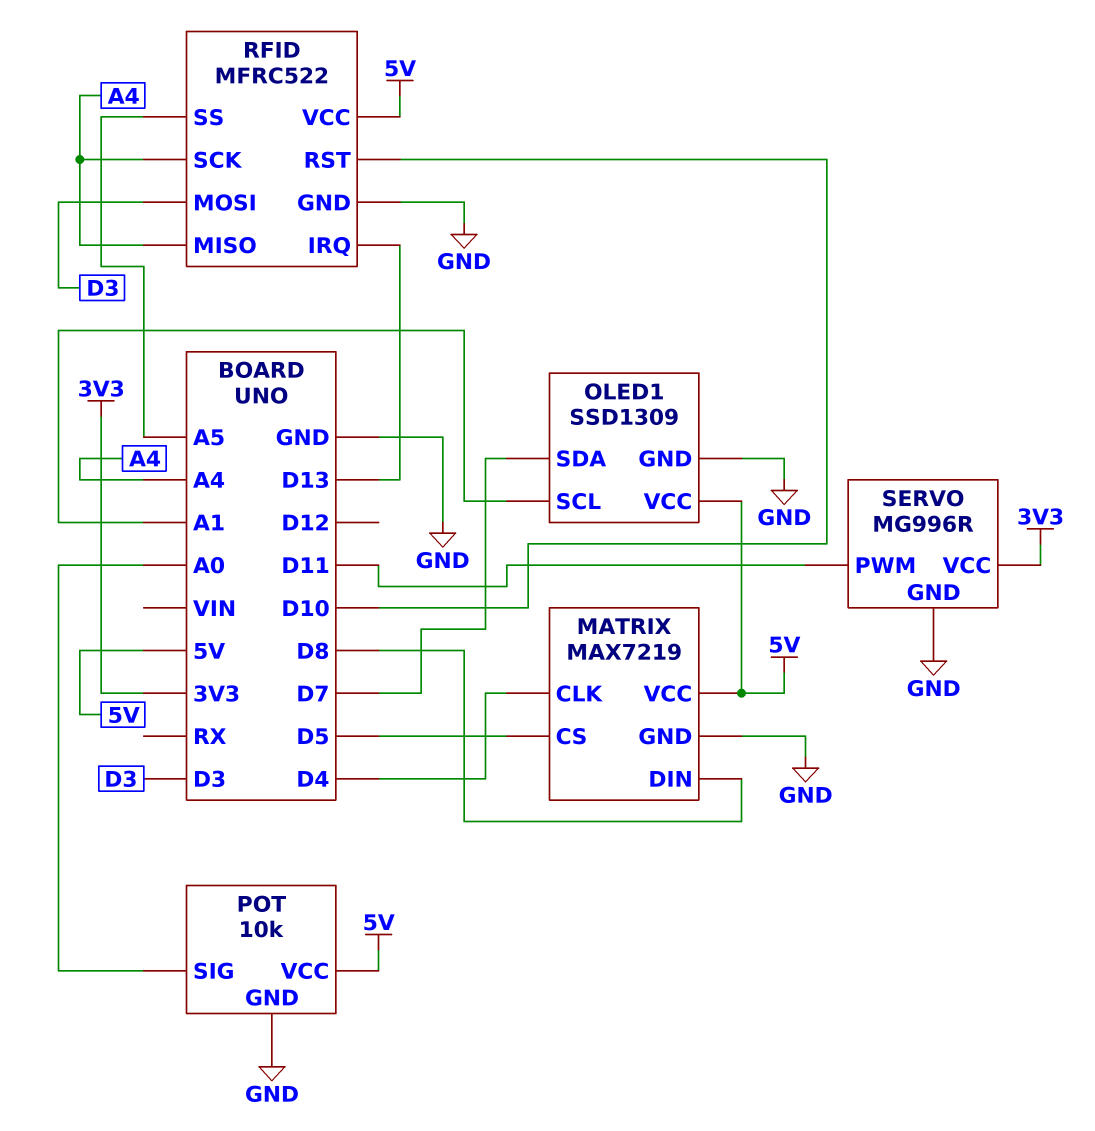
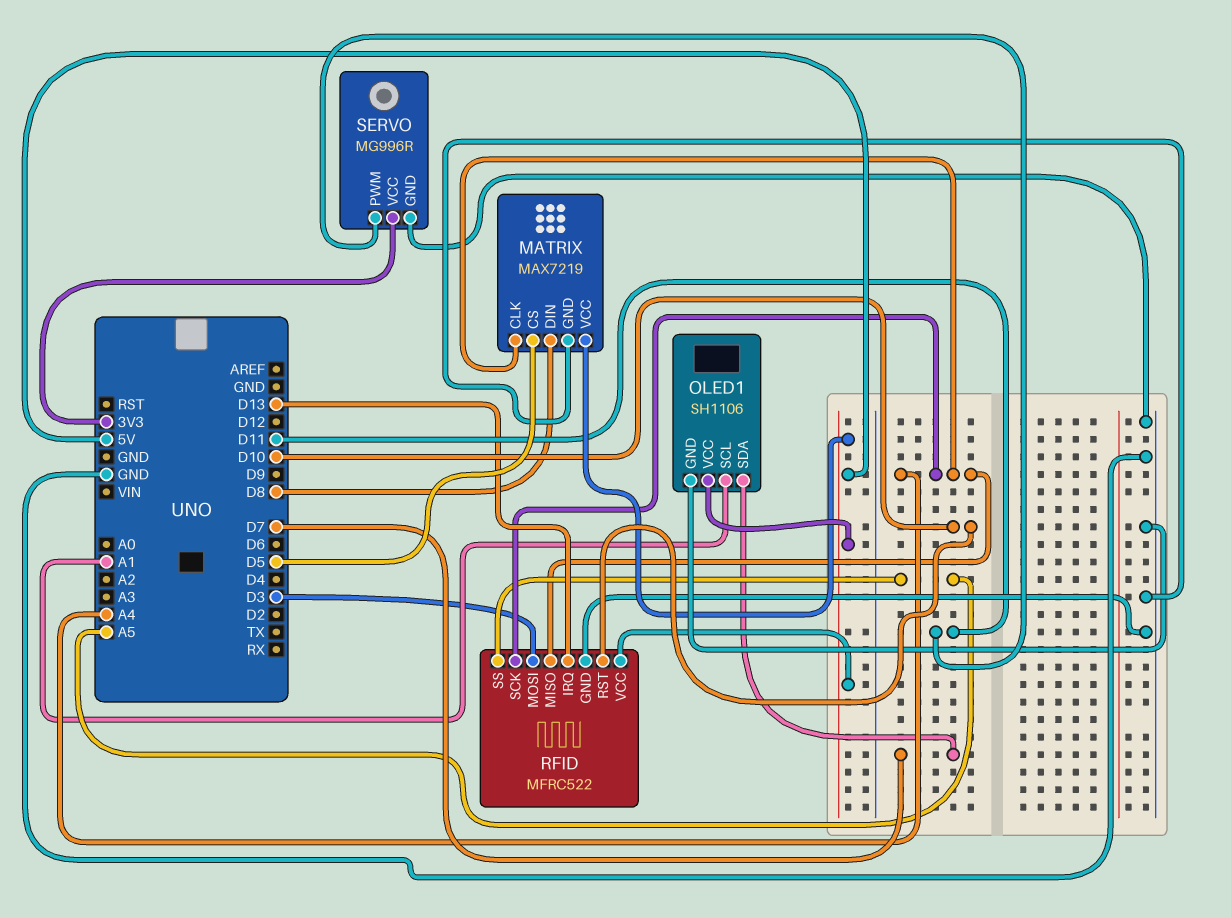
MATRIX pin CLK: D4 -> A4
OLED1: SSD1309 -> SH1106
POT: 10k -> none
POT pin GND: GND -> none
POT pin SIG: A0 -> none
POT pin VCC: 5V -> none

